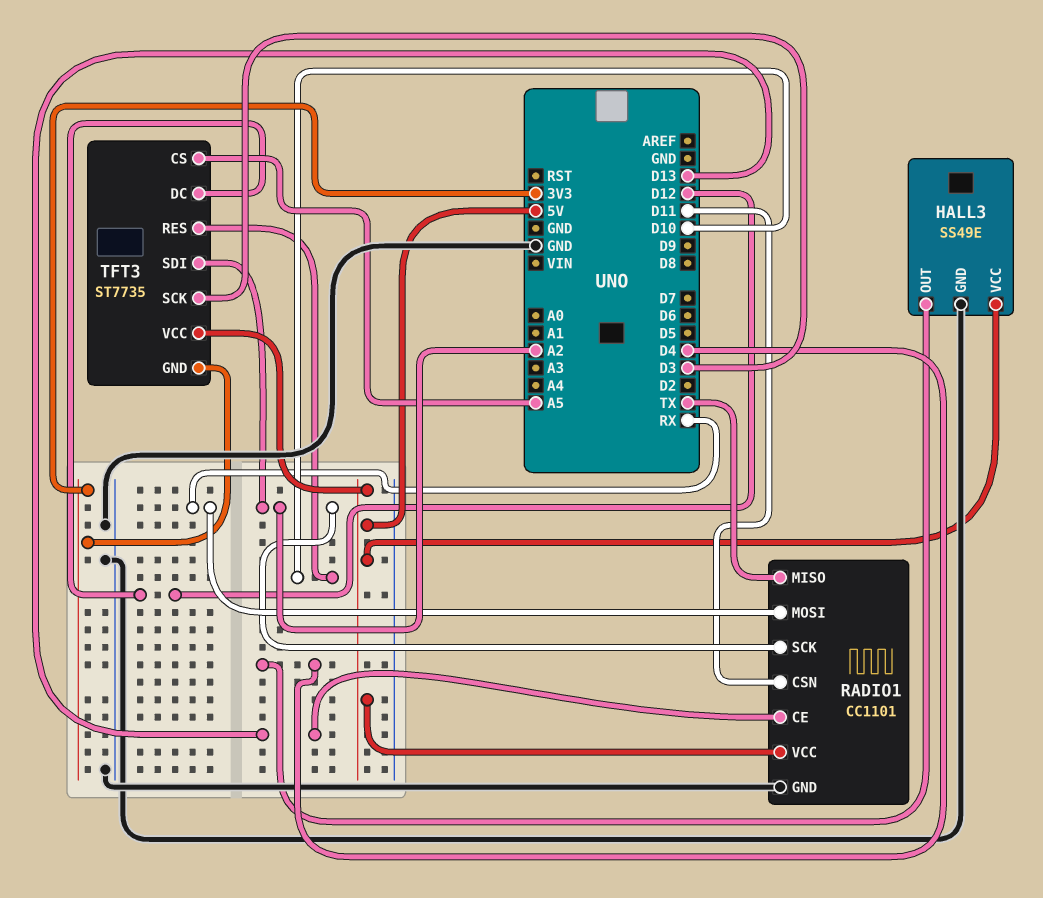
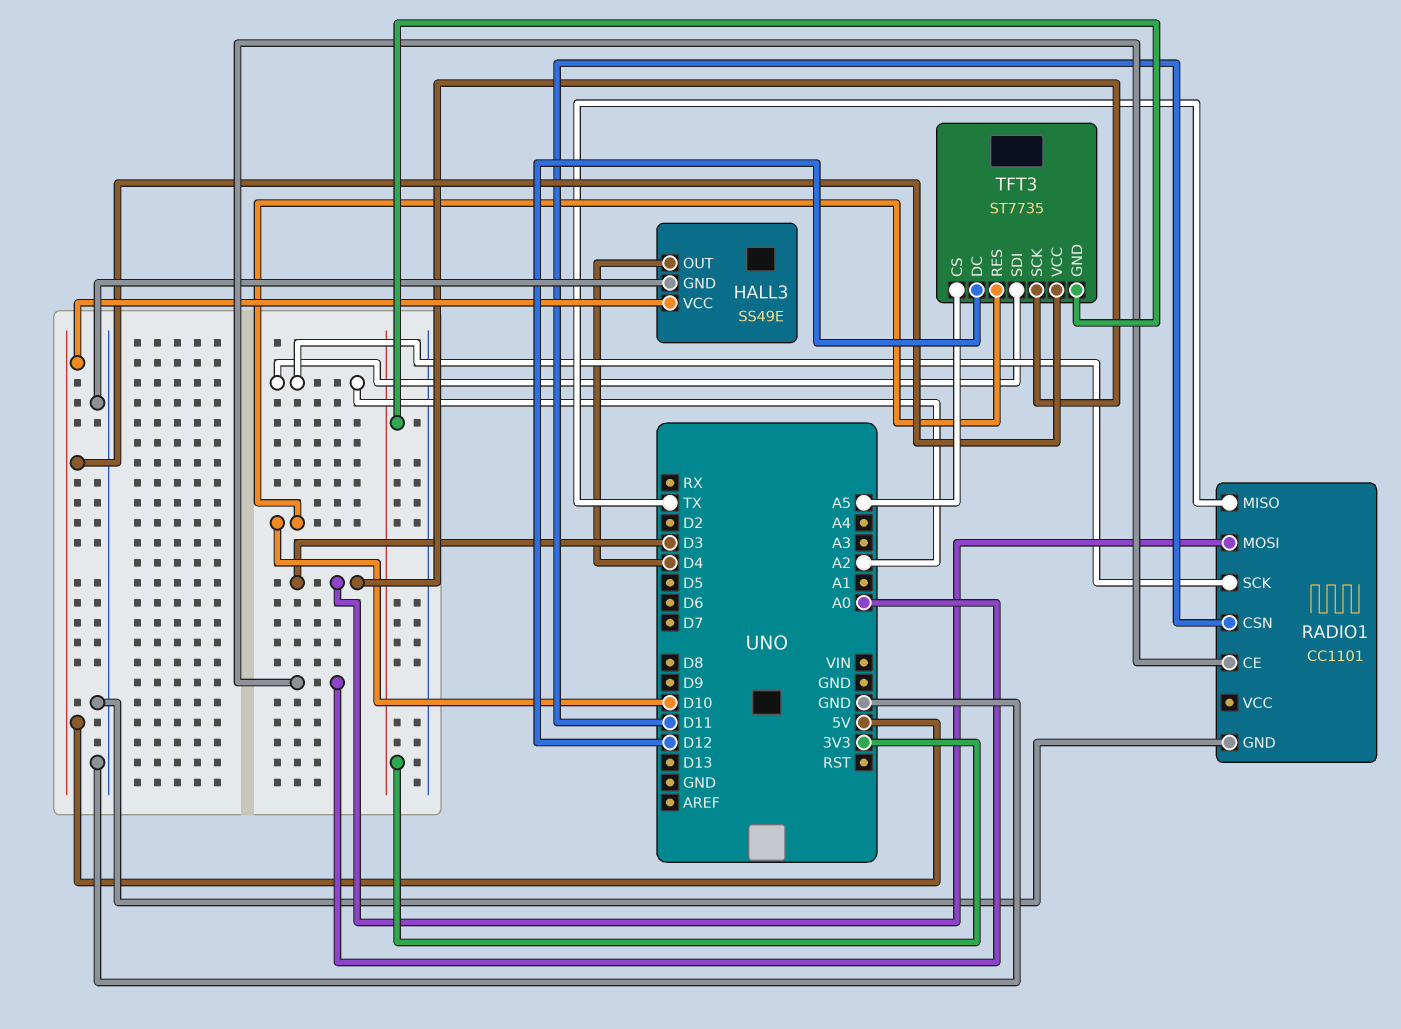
RADIO1 pin CE: D13 -> A0
RADIO1 pin MOSI: RX -> D3
RADIO1 pin VCC: 5V -> none

